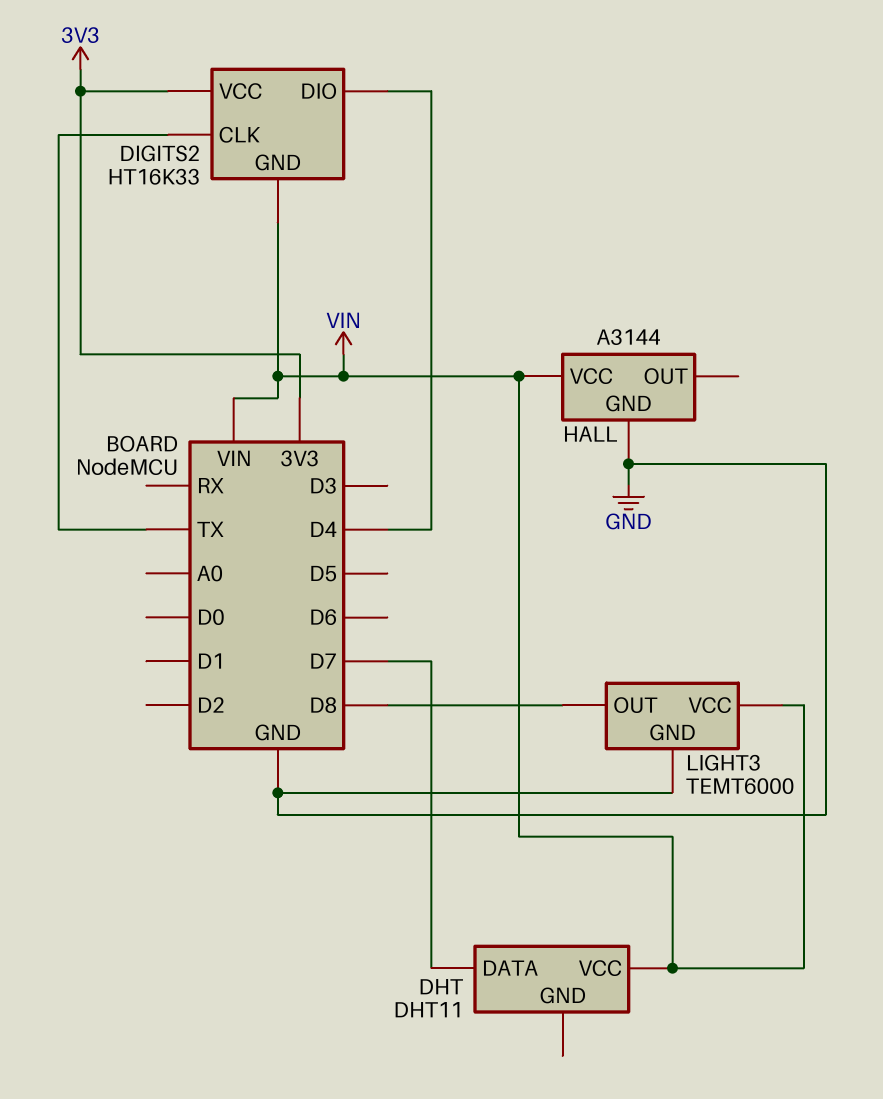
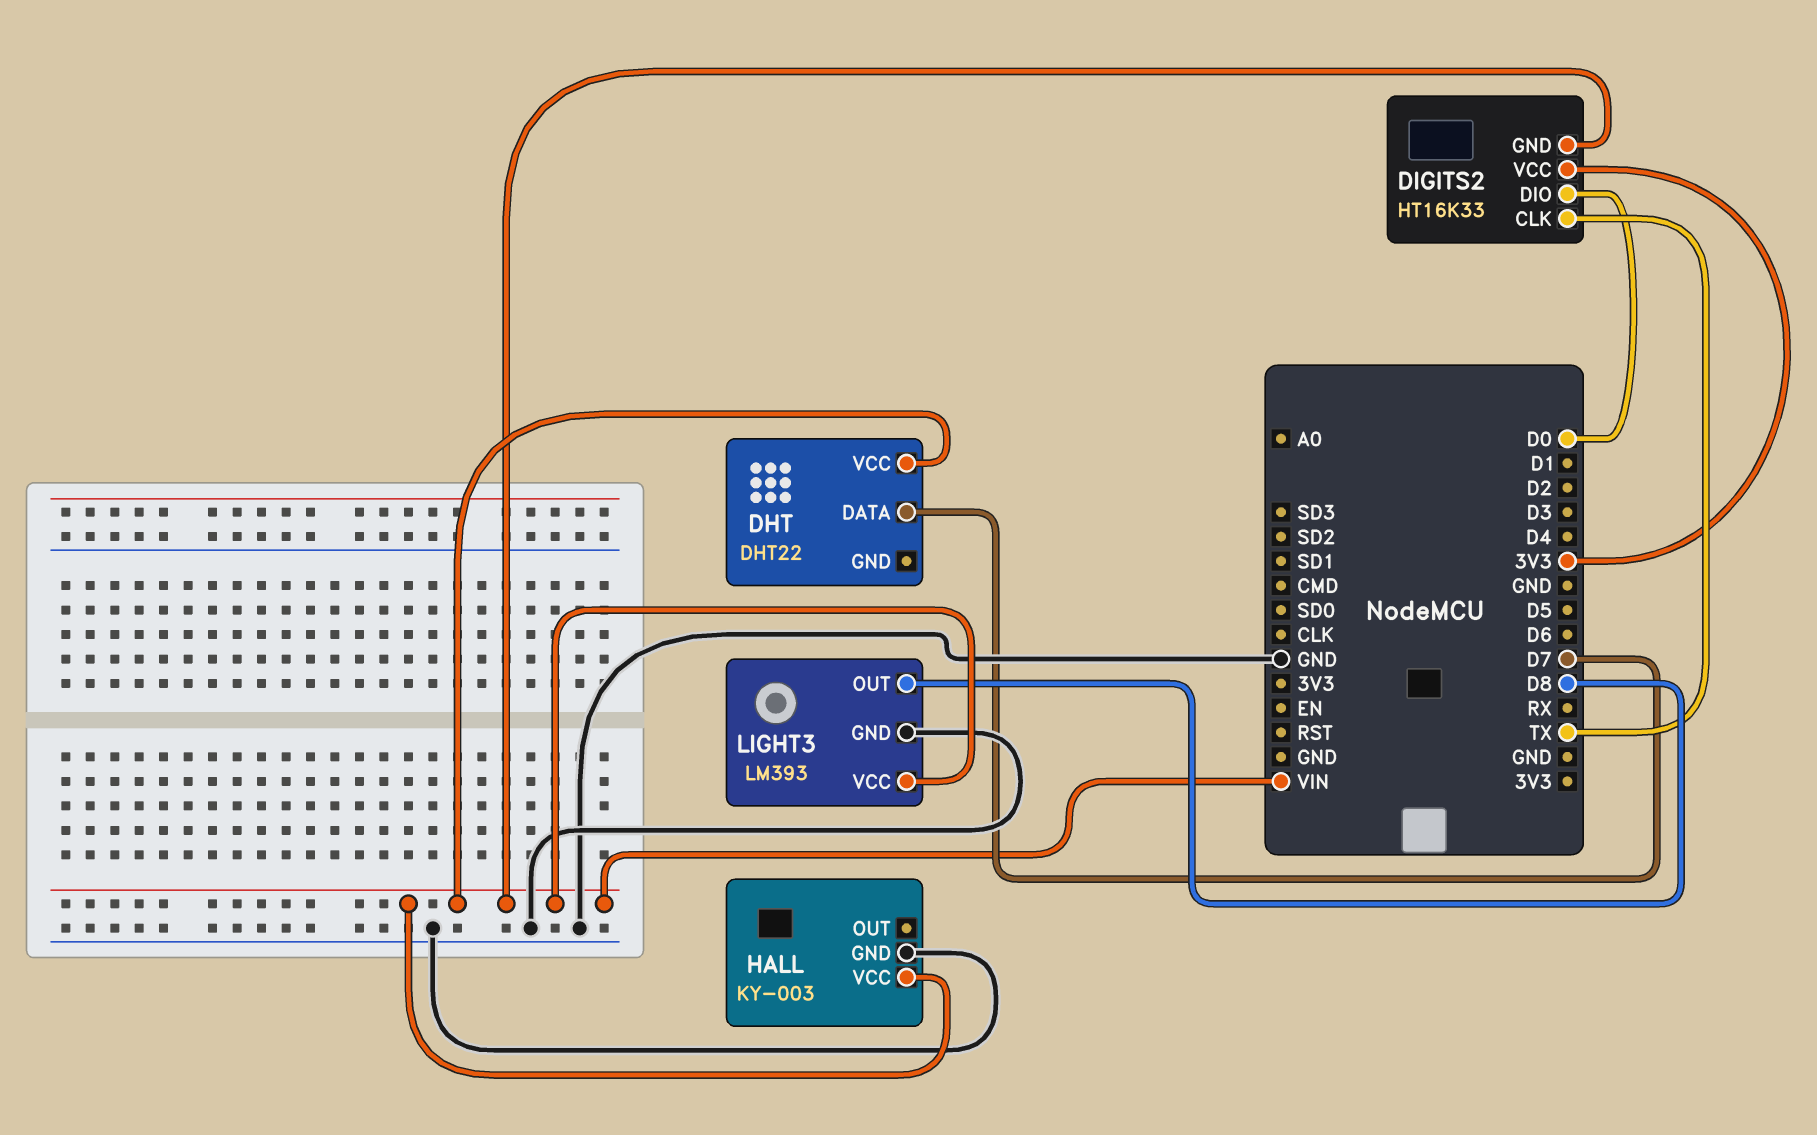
DHT: DHT11 -> DHT22
DIGITS2 pin DIO: D4 -> D0
HALL: A3144 -> KY-003
LIGHT3: TEMT6000 -> LM393

